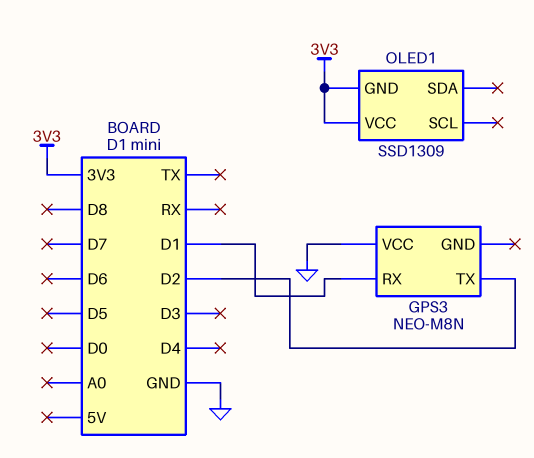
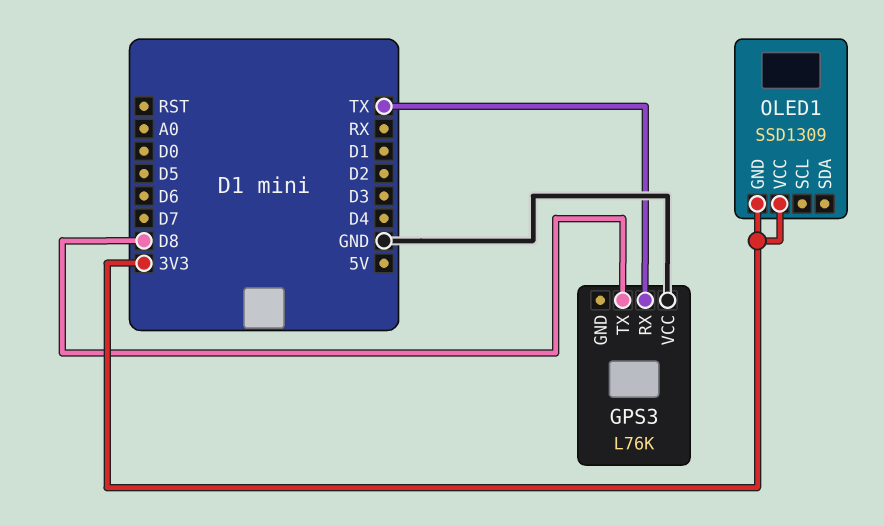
GPS3: NEO-M8N -> L76K
GPS3 pin RX: D1 -> TX
GPS3 pin TX: D2 -> D8

